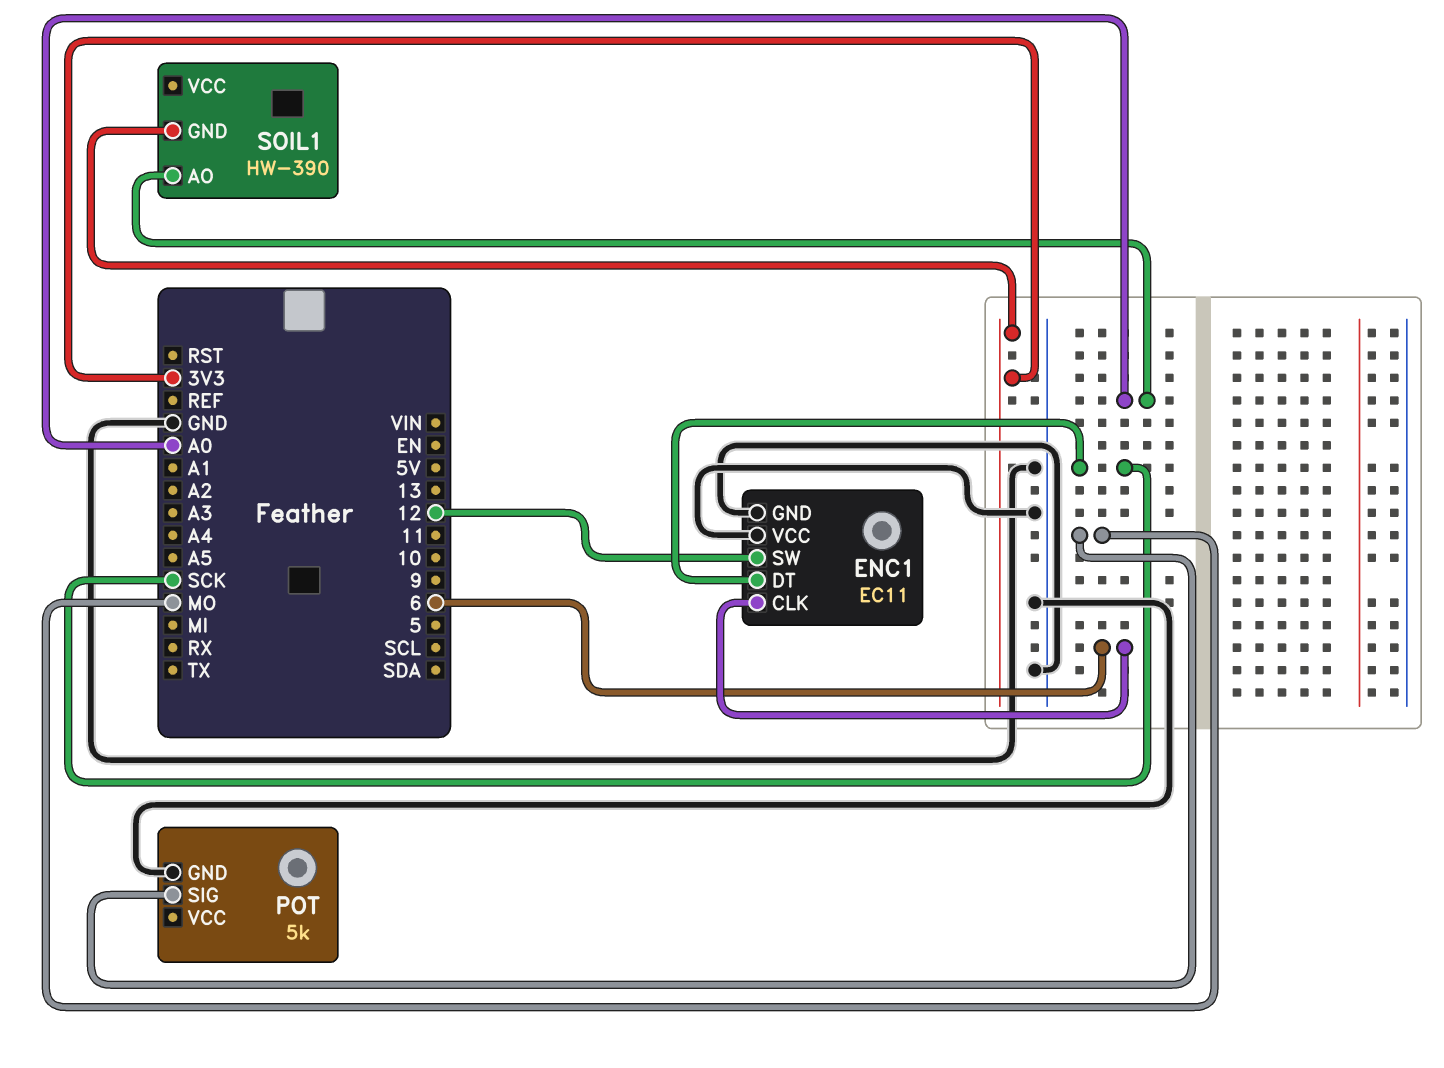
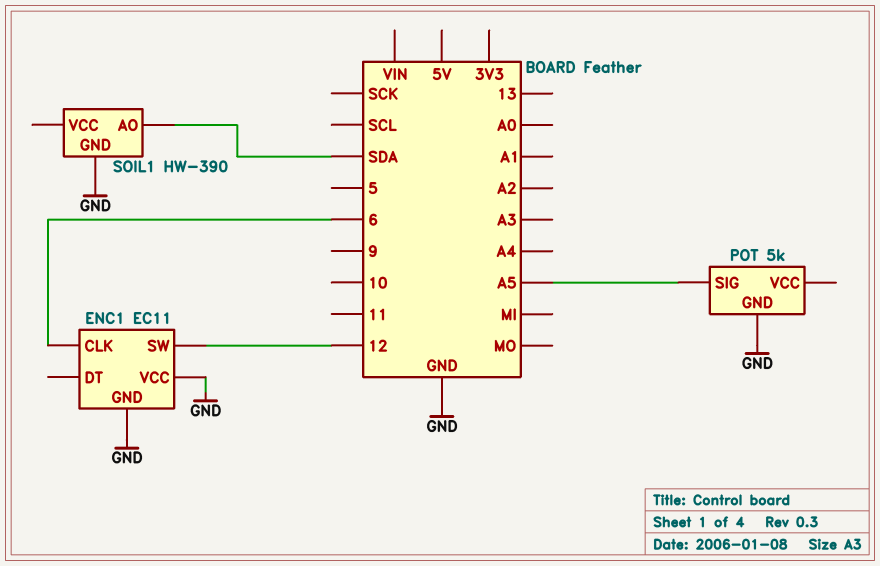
ENC1 pin DT: SCK -> none
POT pin SIG: MO -> A5
SOIL1 pin AO: A0 -> SDA
SOIL1 pin GND: 3V3 -> GND

